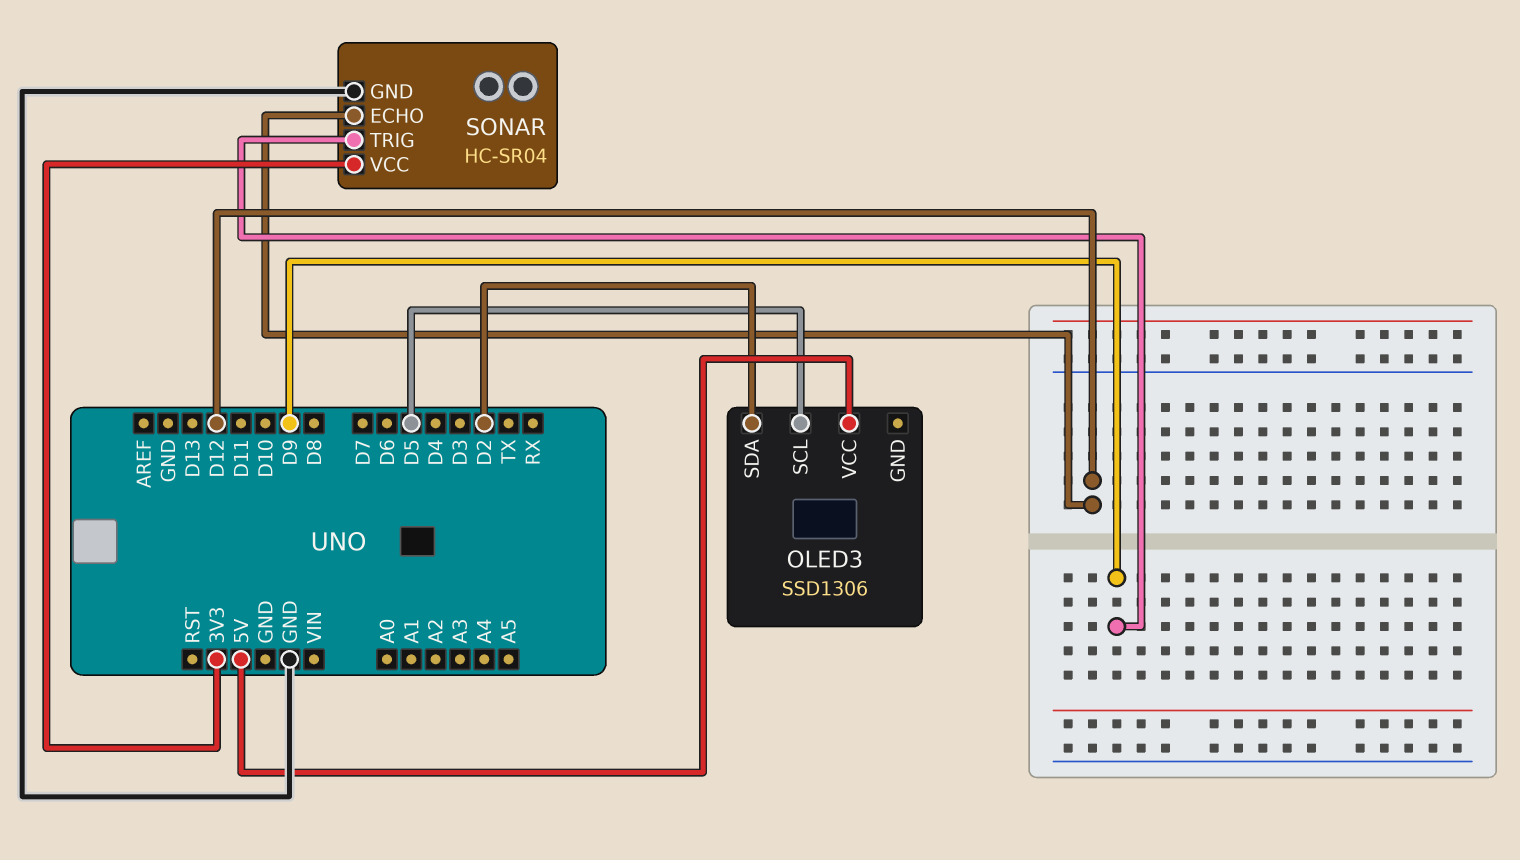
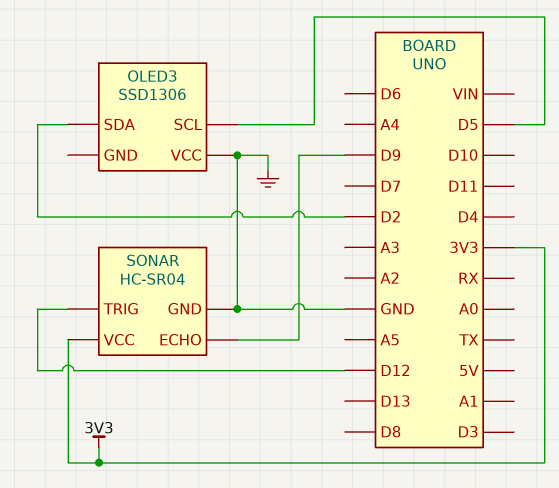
OLED3 pin VCC: 5V -> GND
SONAR pin ECHO: D12 -> D9
SONAR pin TRIG: D9 -> D12

